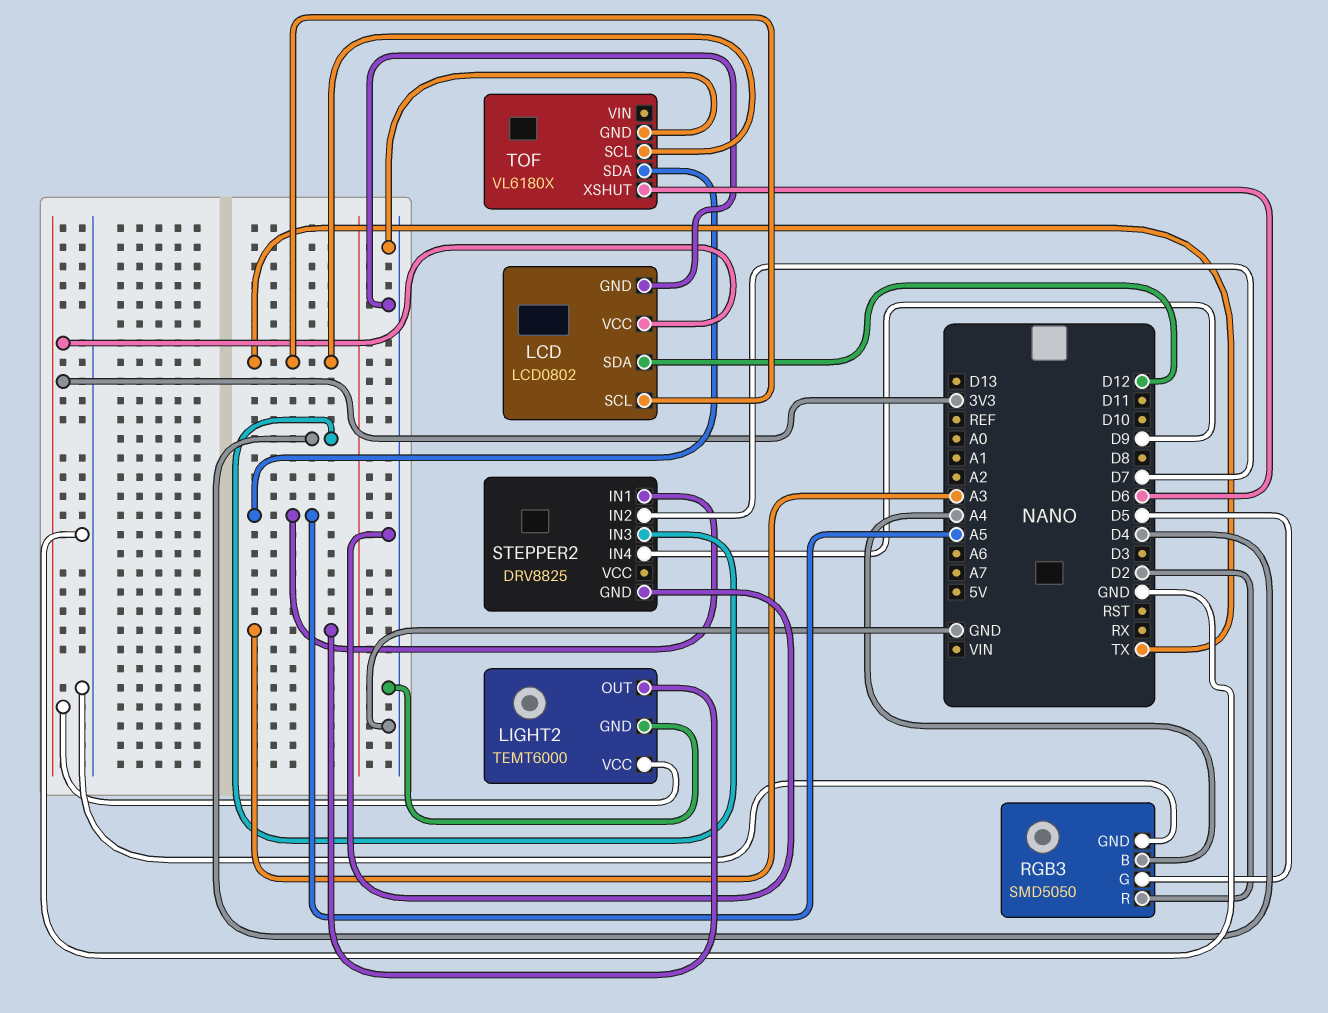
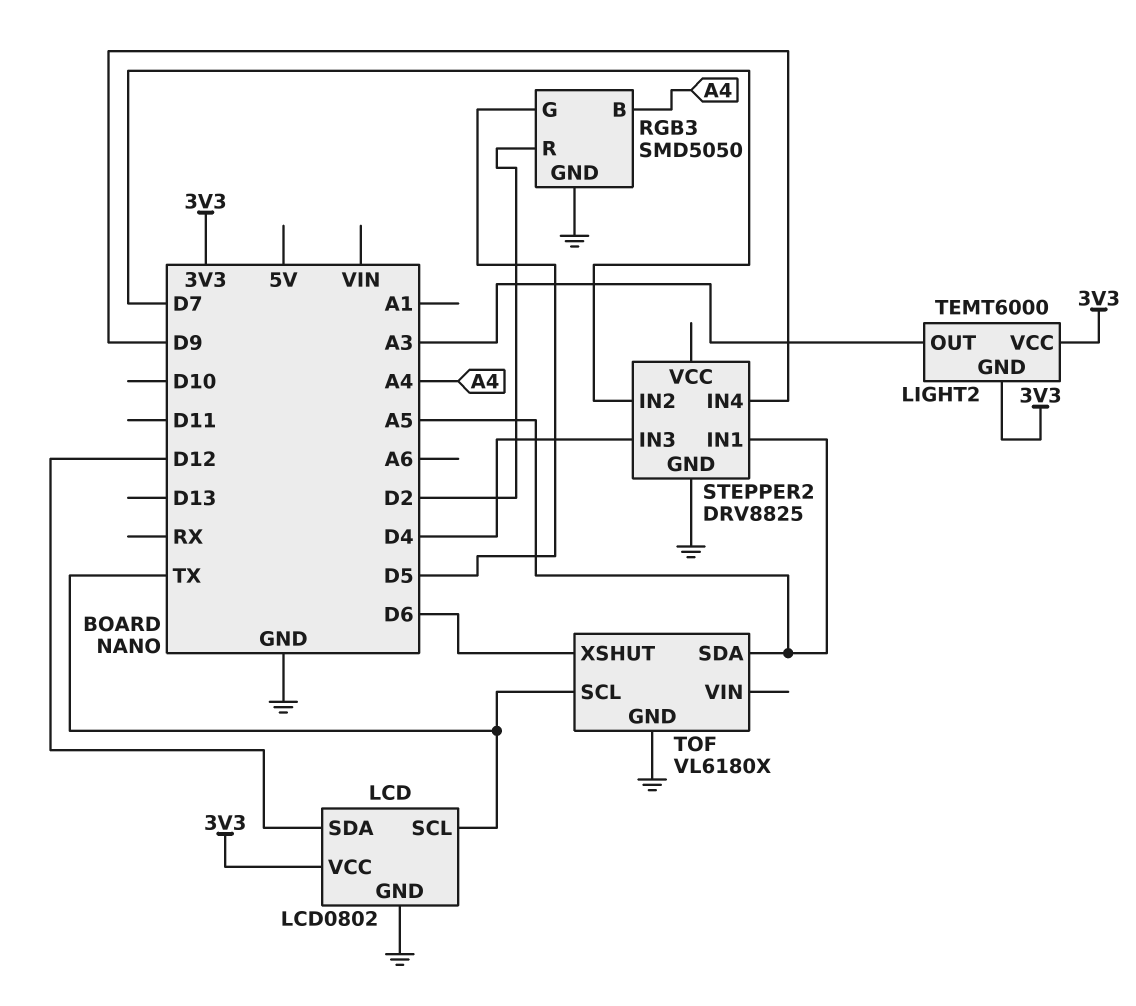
LIGHT2 pin GND: GND -> 3V3

